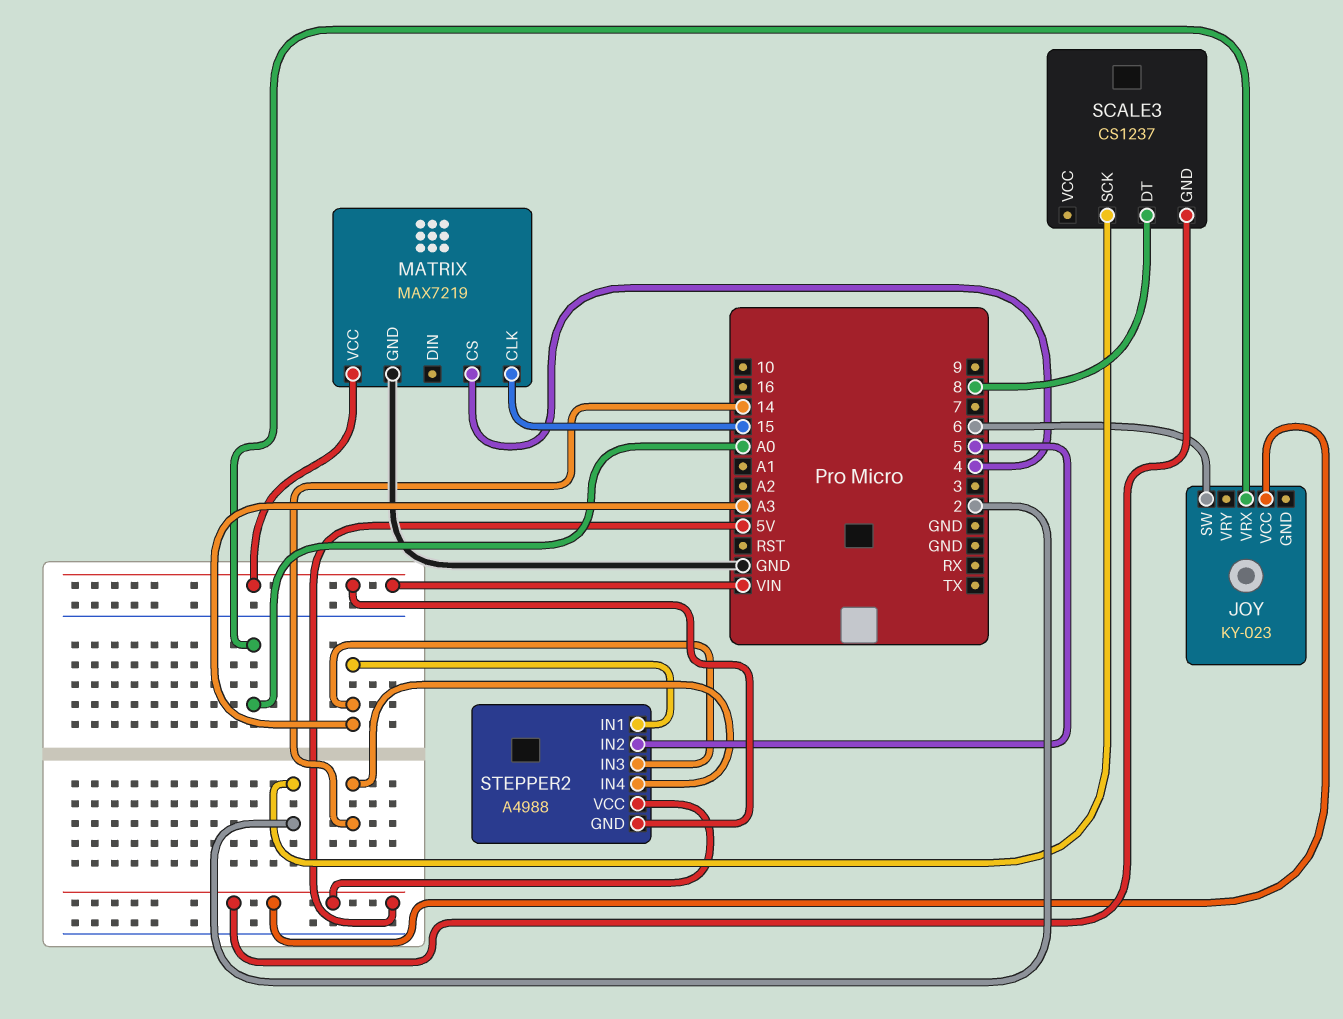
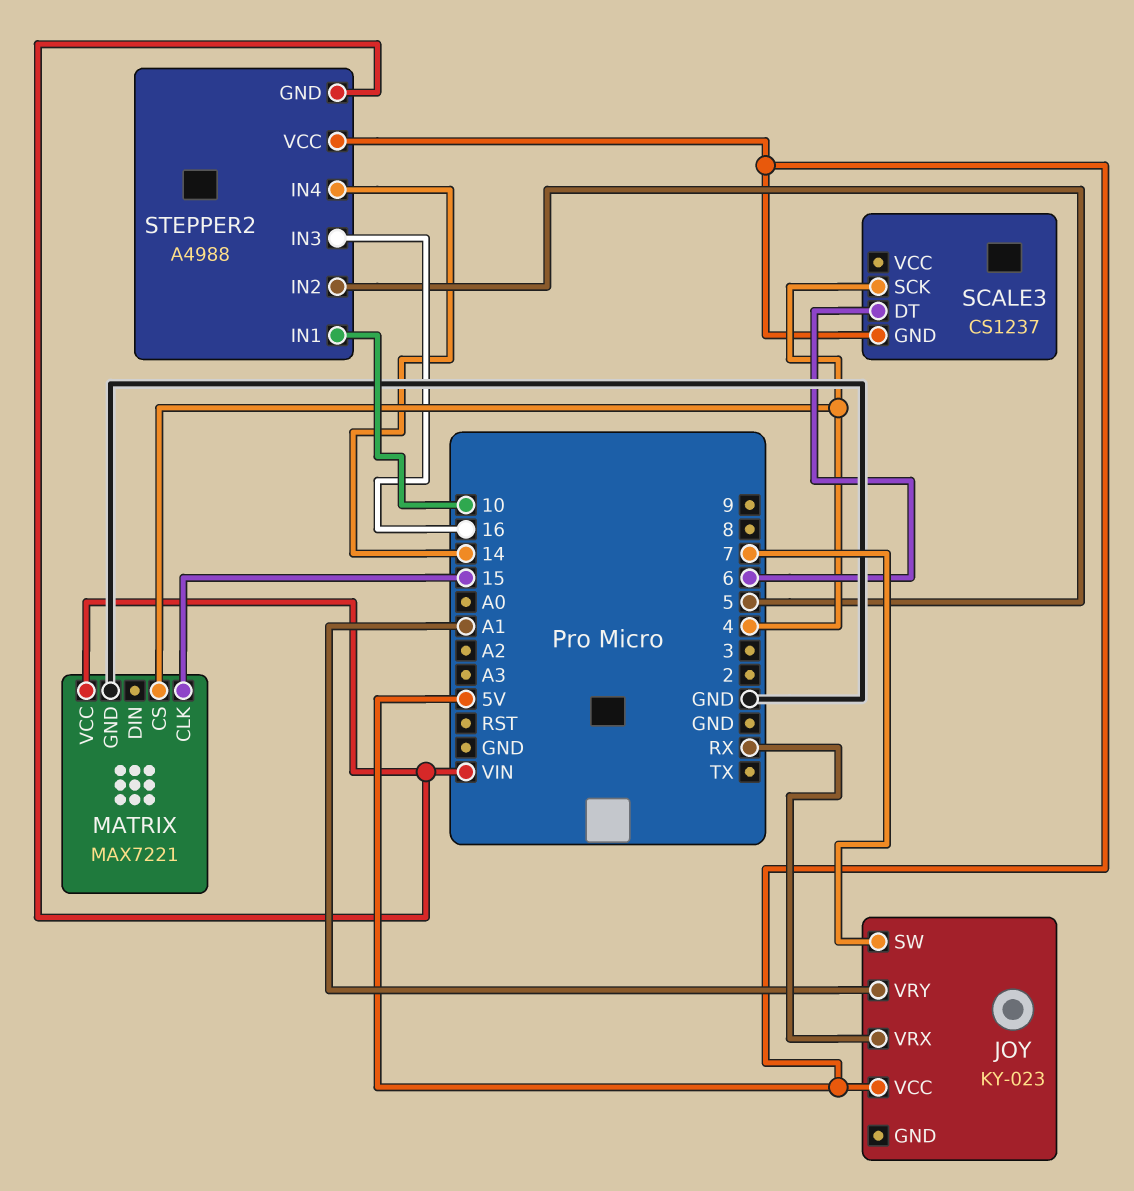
JOY pin SW: 6 -> 7
JOY pin VRX: A0 -> RX
JOY pin VRY: none -> A1
MATRIX: MAX7219 -> MAX7221
SCALE3 pin DT: 8 -> 6
SCALE3 pin SCK: 2 -> 4
STEPPER2 pin IN1: A3 -> 10
STEPPER2 pin IN3: A3 -> 16

